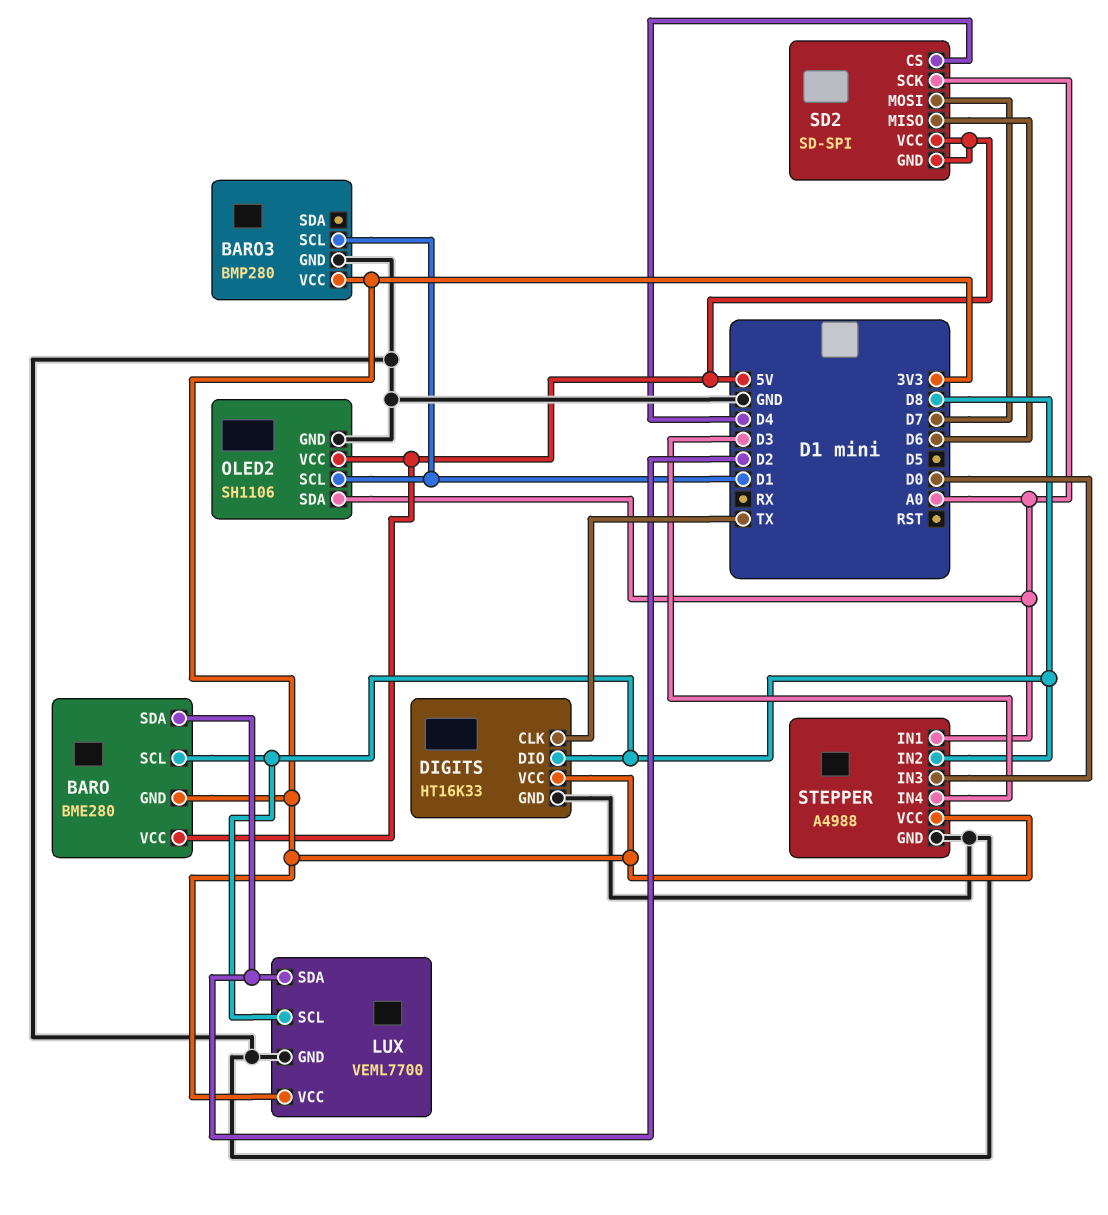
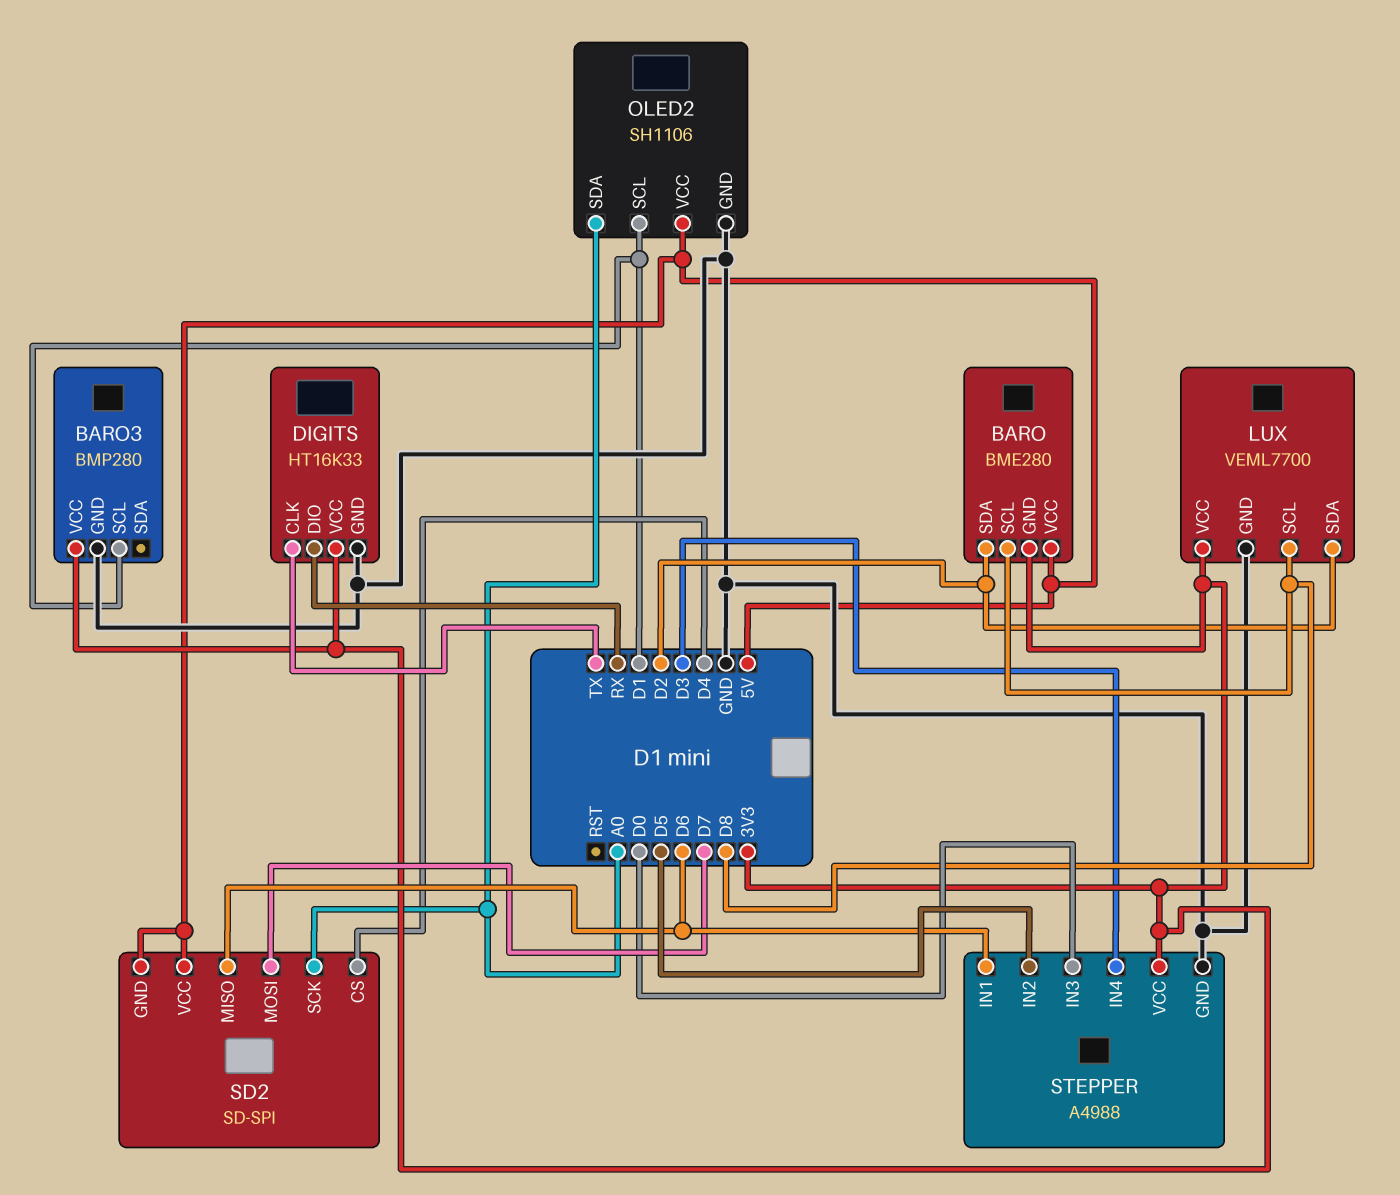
DIGITS pin DIO: D8 -> RX
STEPPER pin IN1: A0 -> D6
STEPPER pin IN2: D8 -> D5

